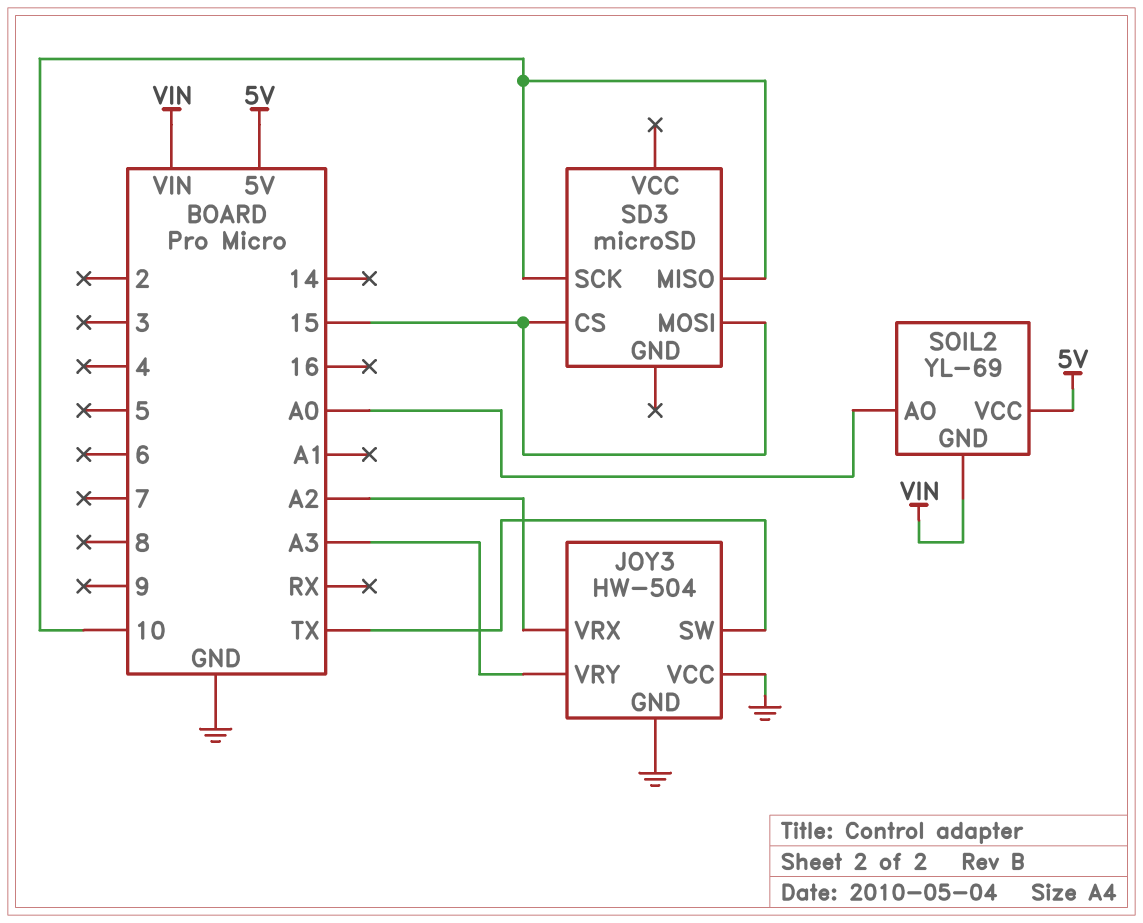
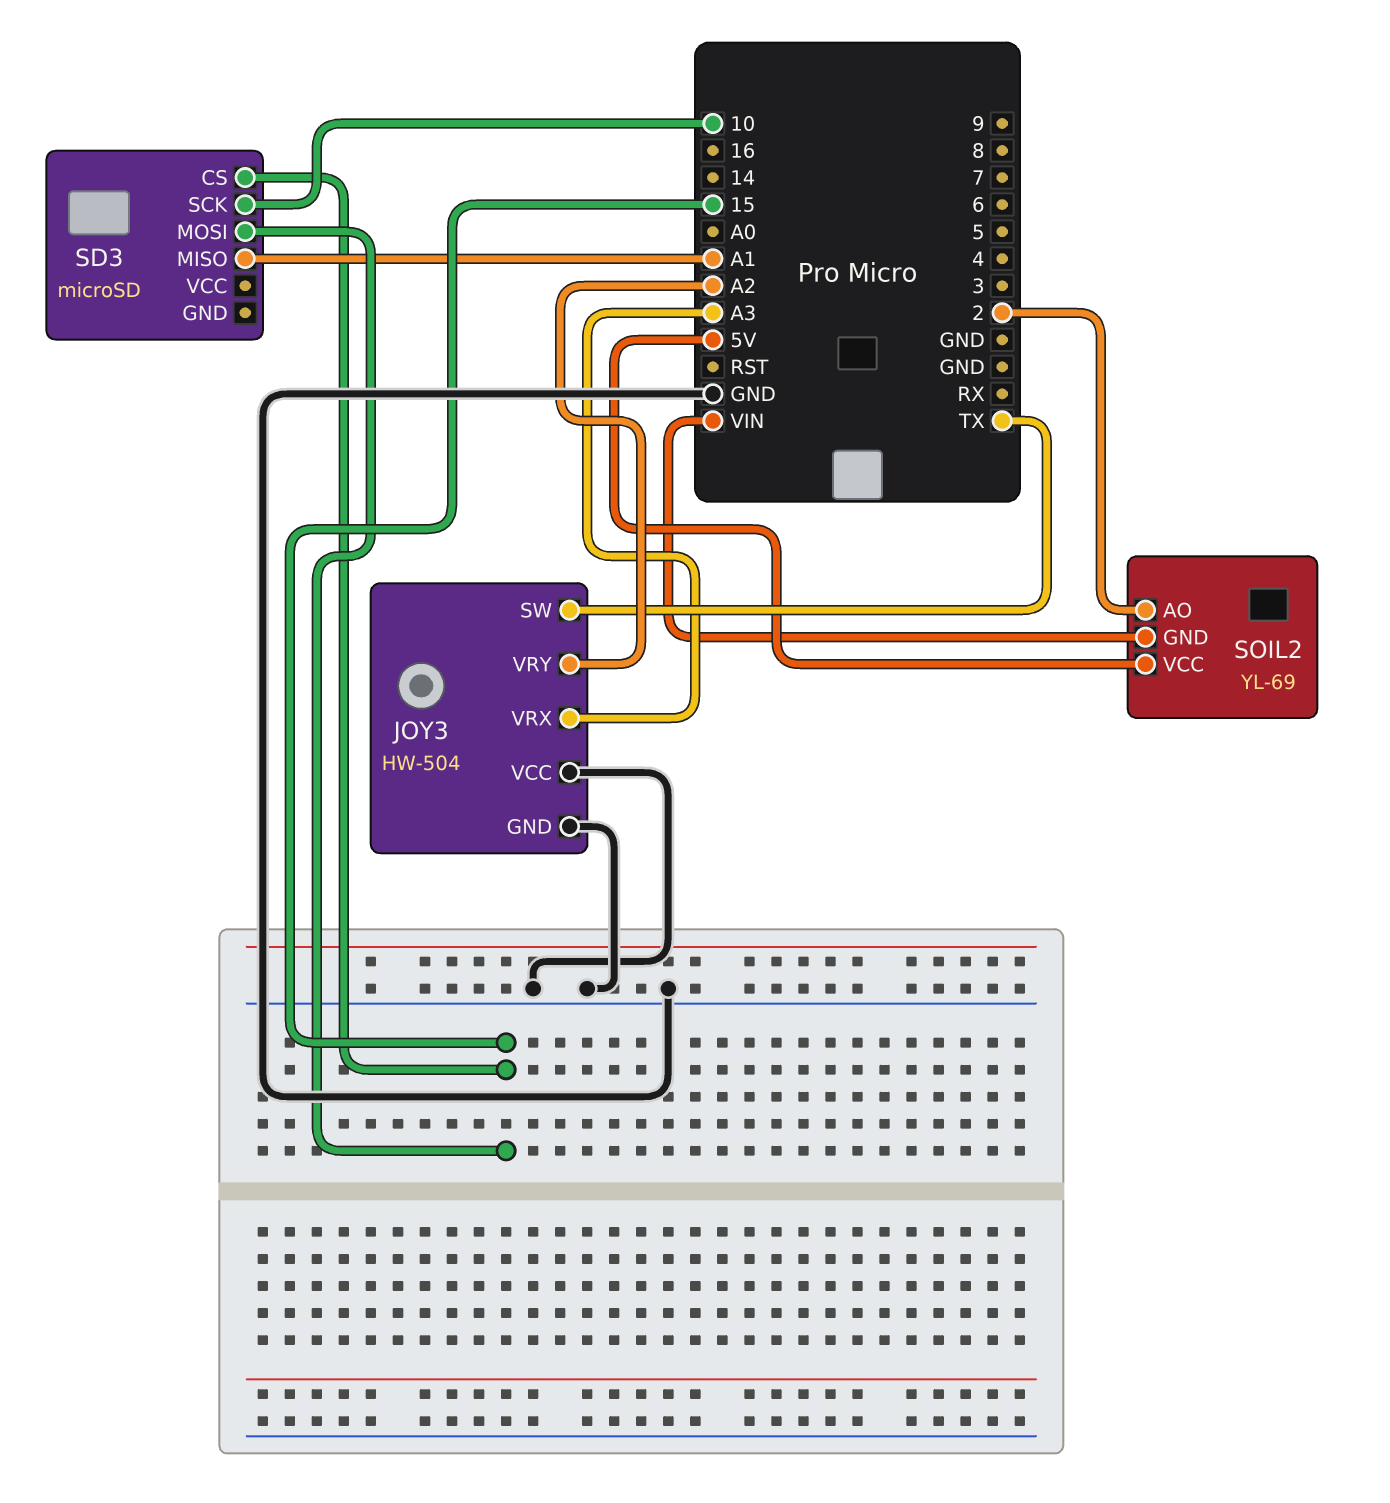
JOY3 pin VRX: A2 -> A3
JOY3 pin VRY: A3 -> A2
SD3 pin MISO: 10 -> A1
SOIL2 pin AO: A0 -> 2

